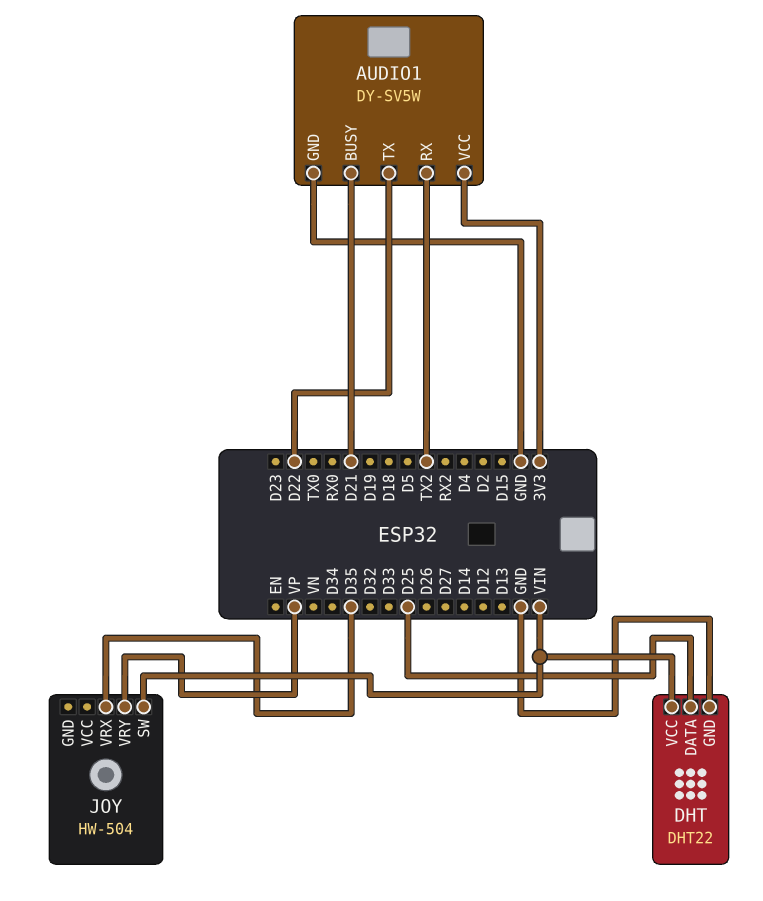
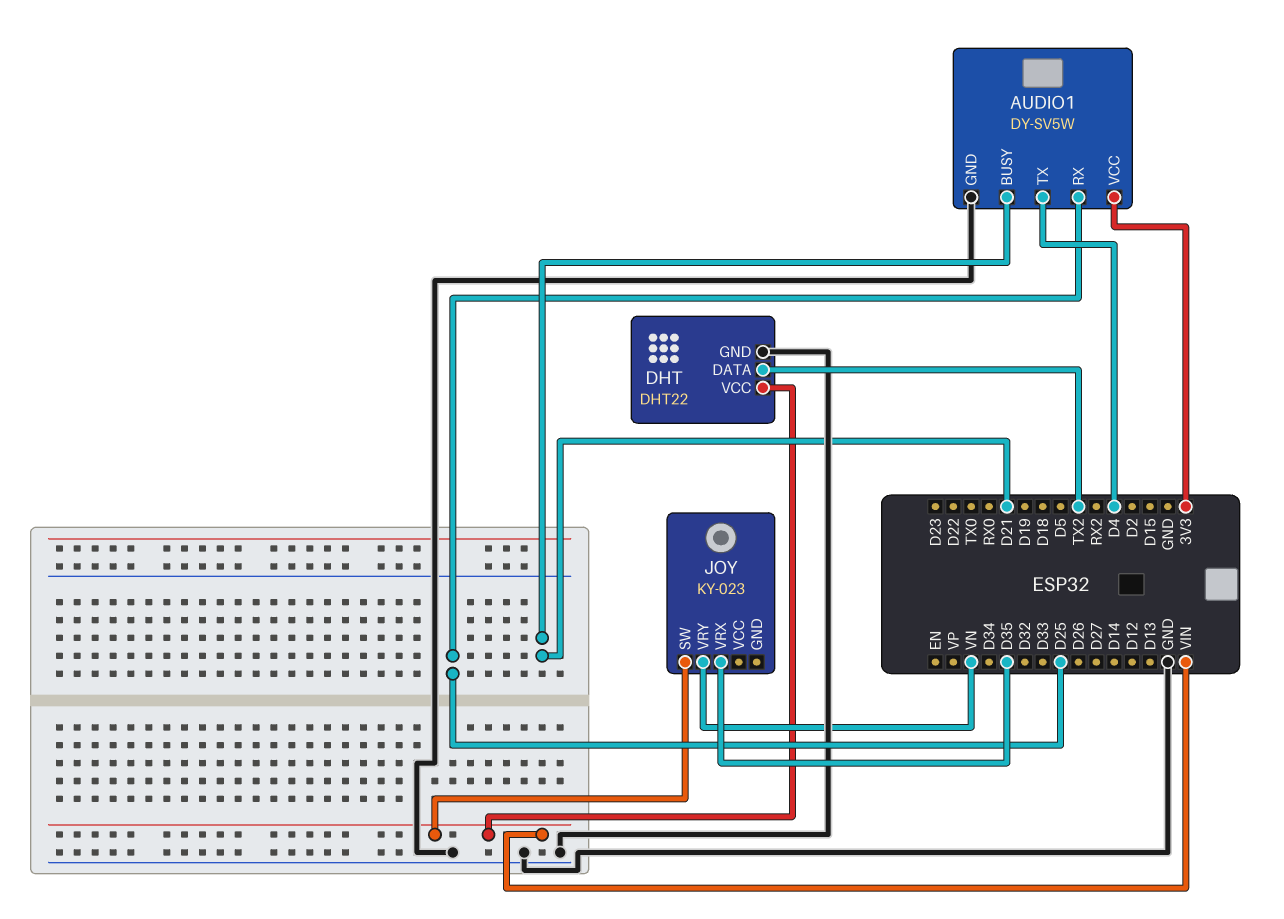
AUDIO1 pin RX: TX2 -> D25
AUDIO1 pin TX: D22 -> D4
DHT pin DATA: D25 -> TX2
JOY: HW-504 -> KY-023
JOY pin VRY: VP -> VN

